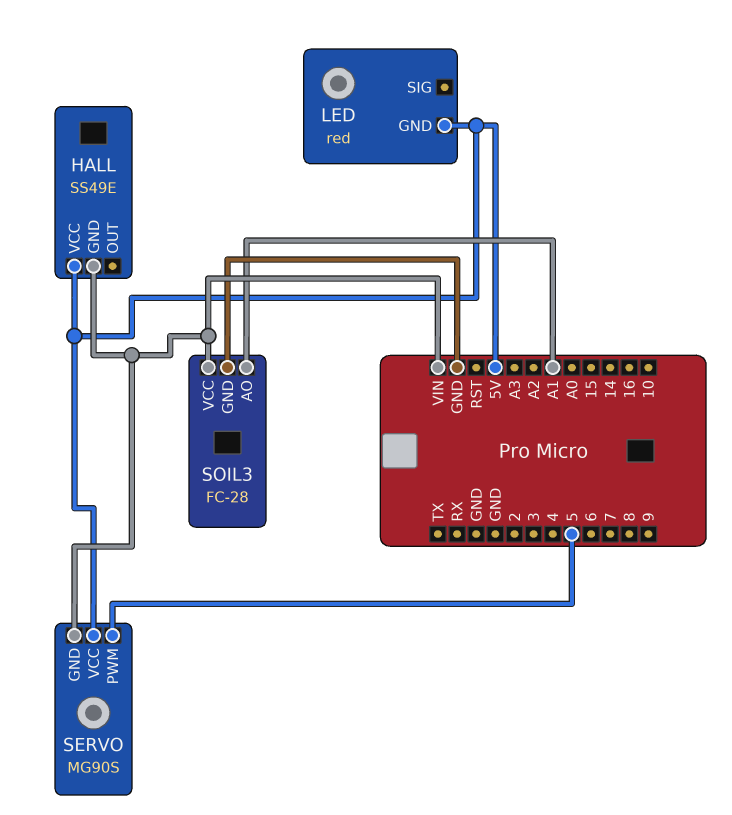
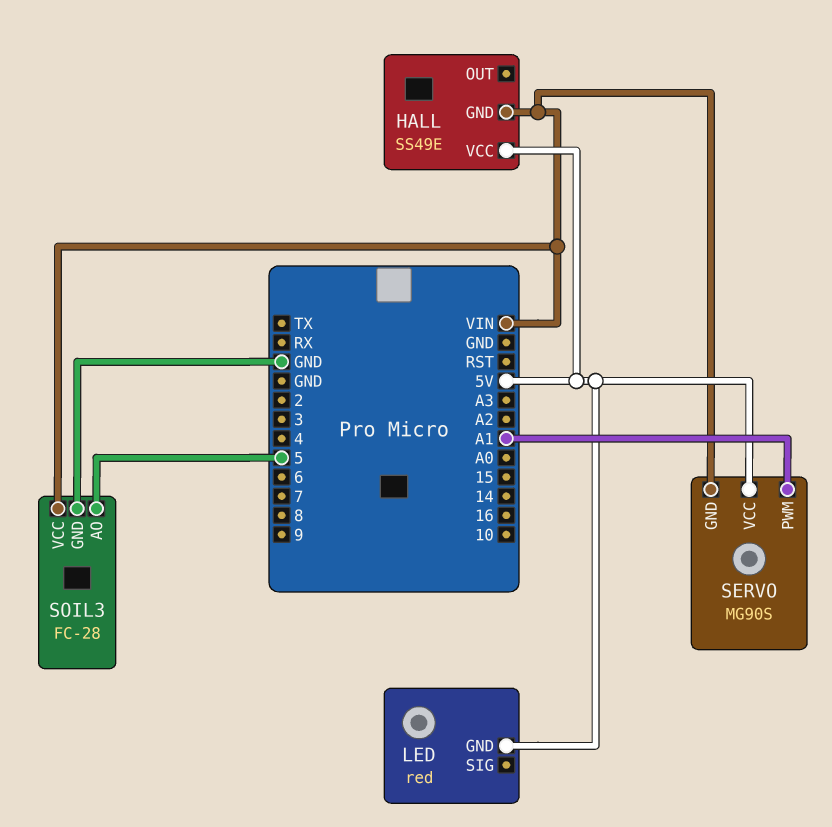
SERVO pin PWM: 5 -> A1
SOIL3 pin AO: A1 -> 5

